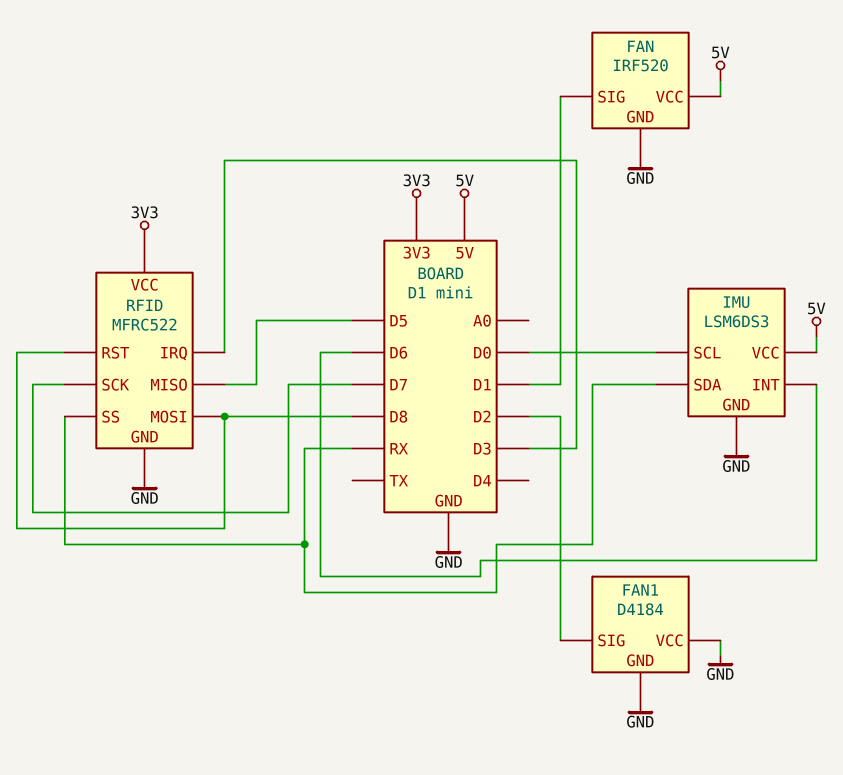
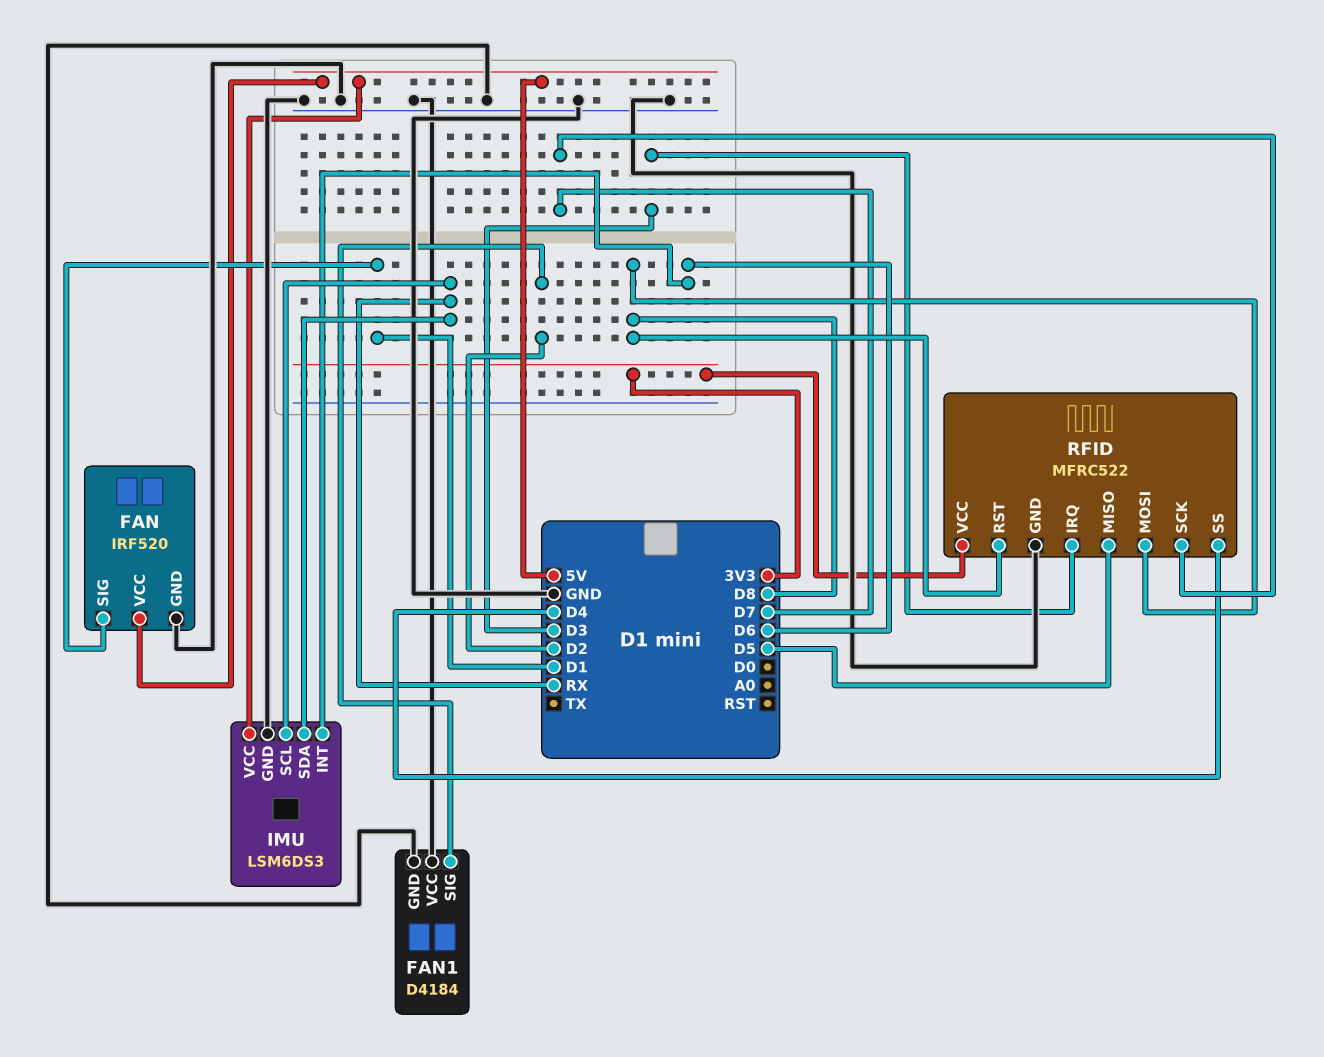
IMU pin SCL: D0 -> RX
RFID pin SS: RX -> D4

